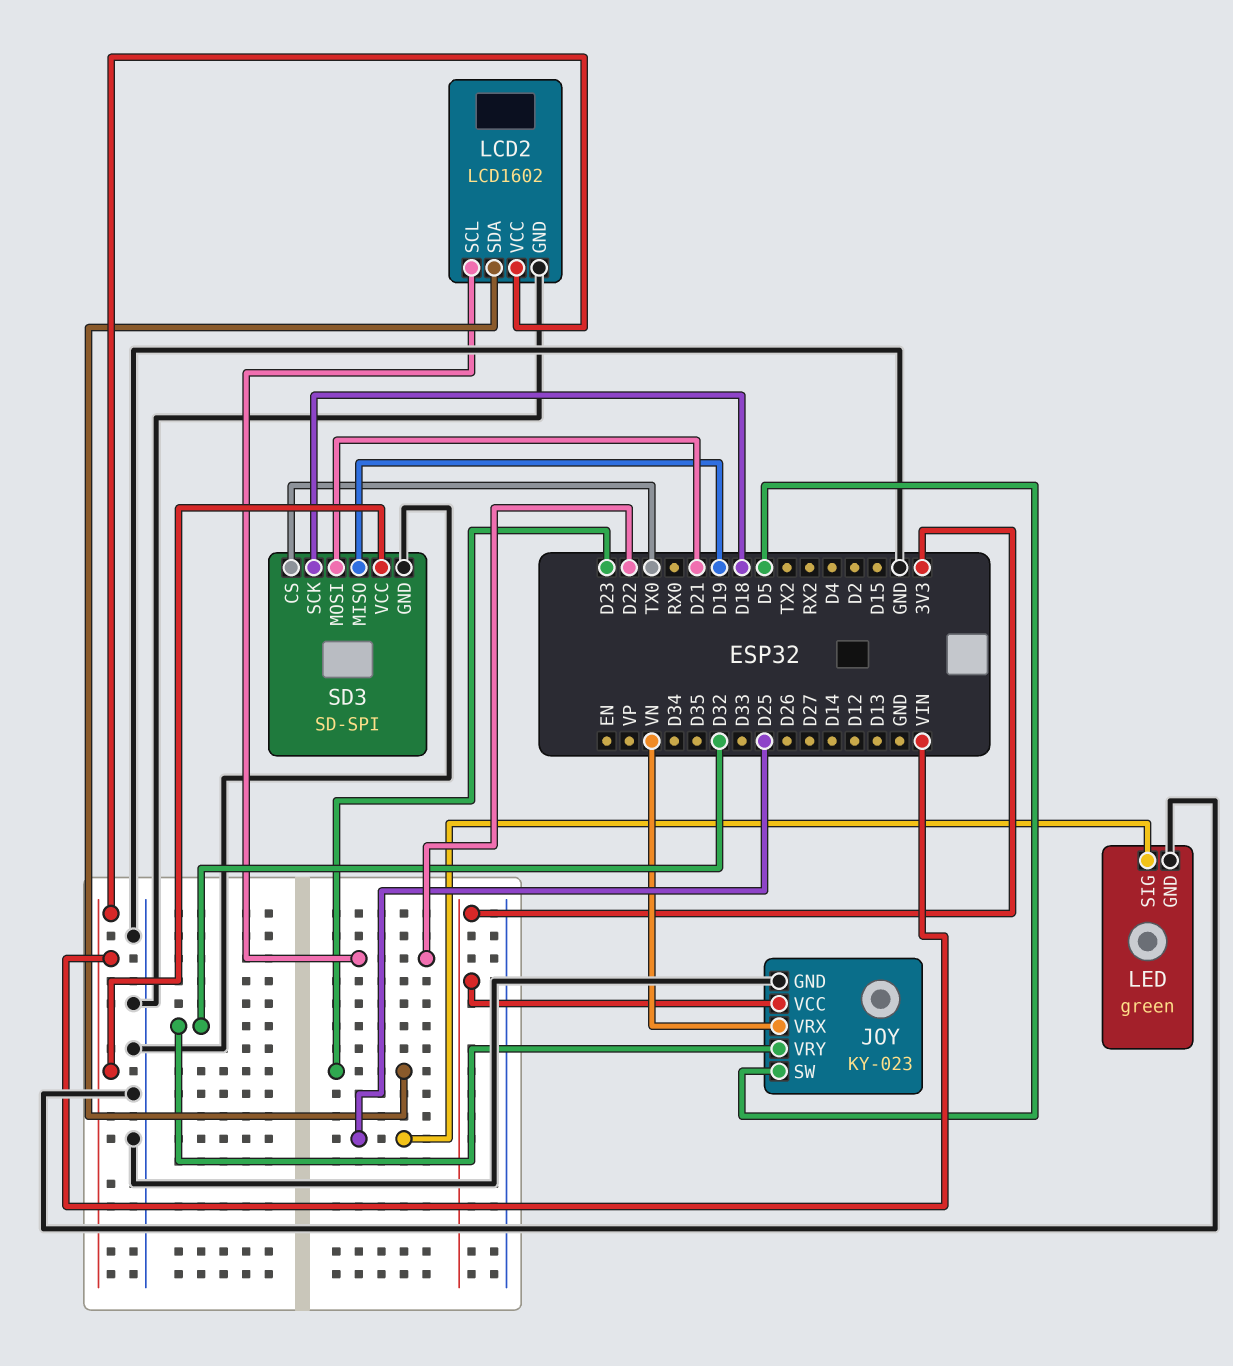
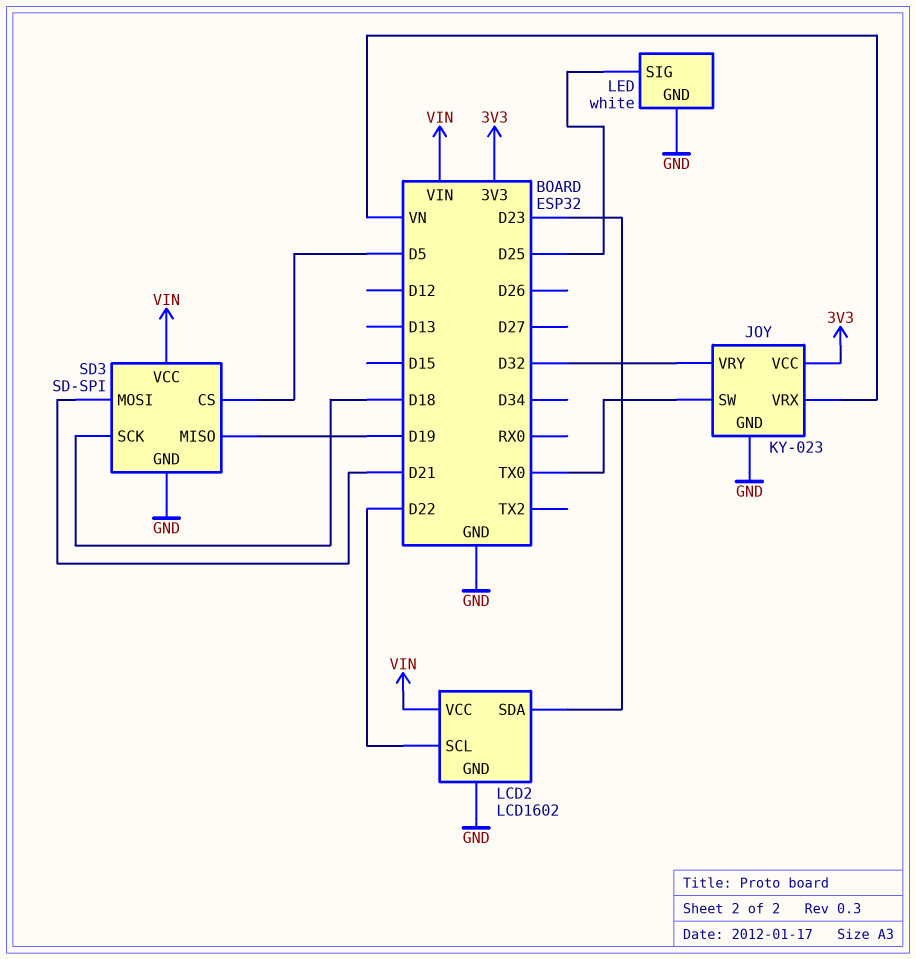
JOY pin SW: D5 -> TX0
LED: green -> white
SD3 pin CS: TX0 -> D5

